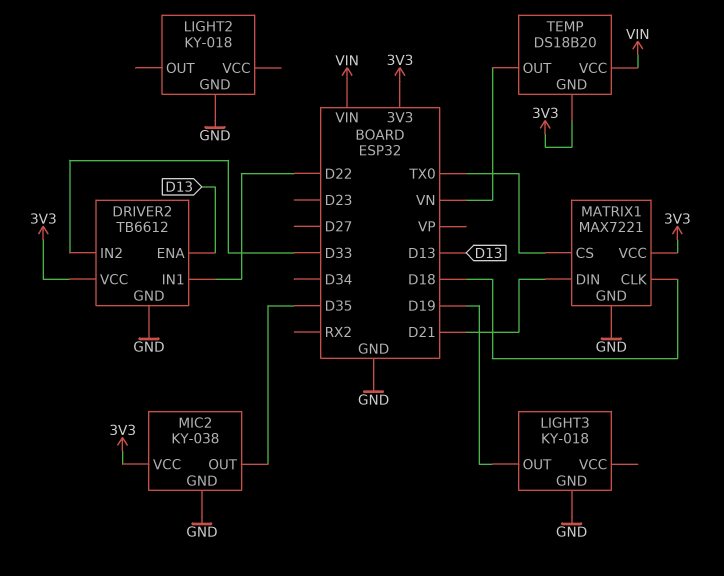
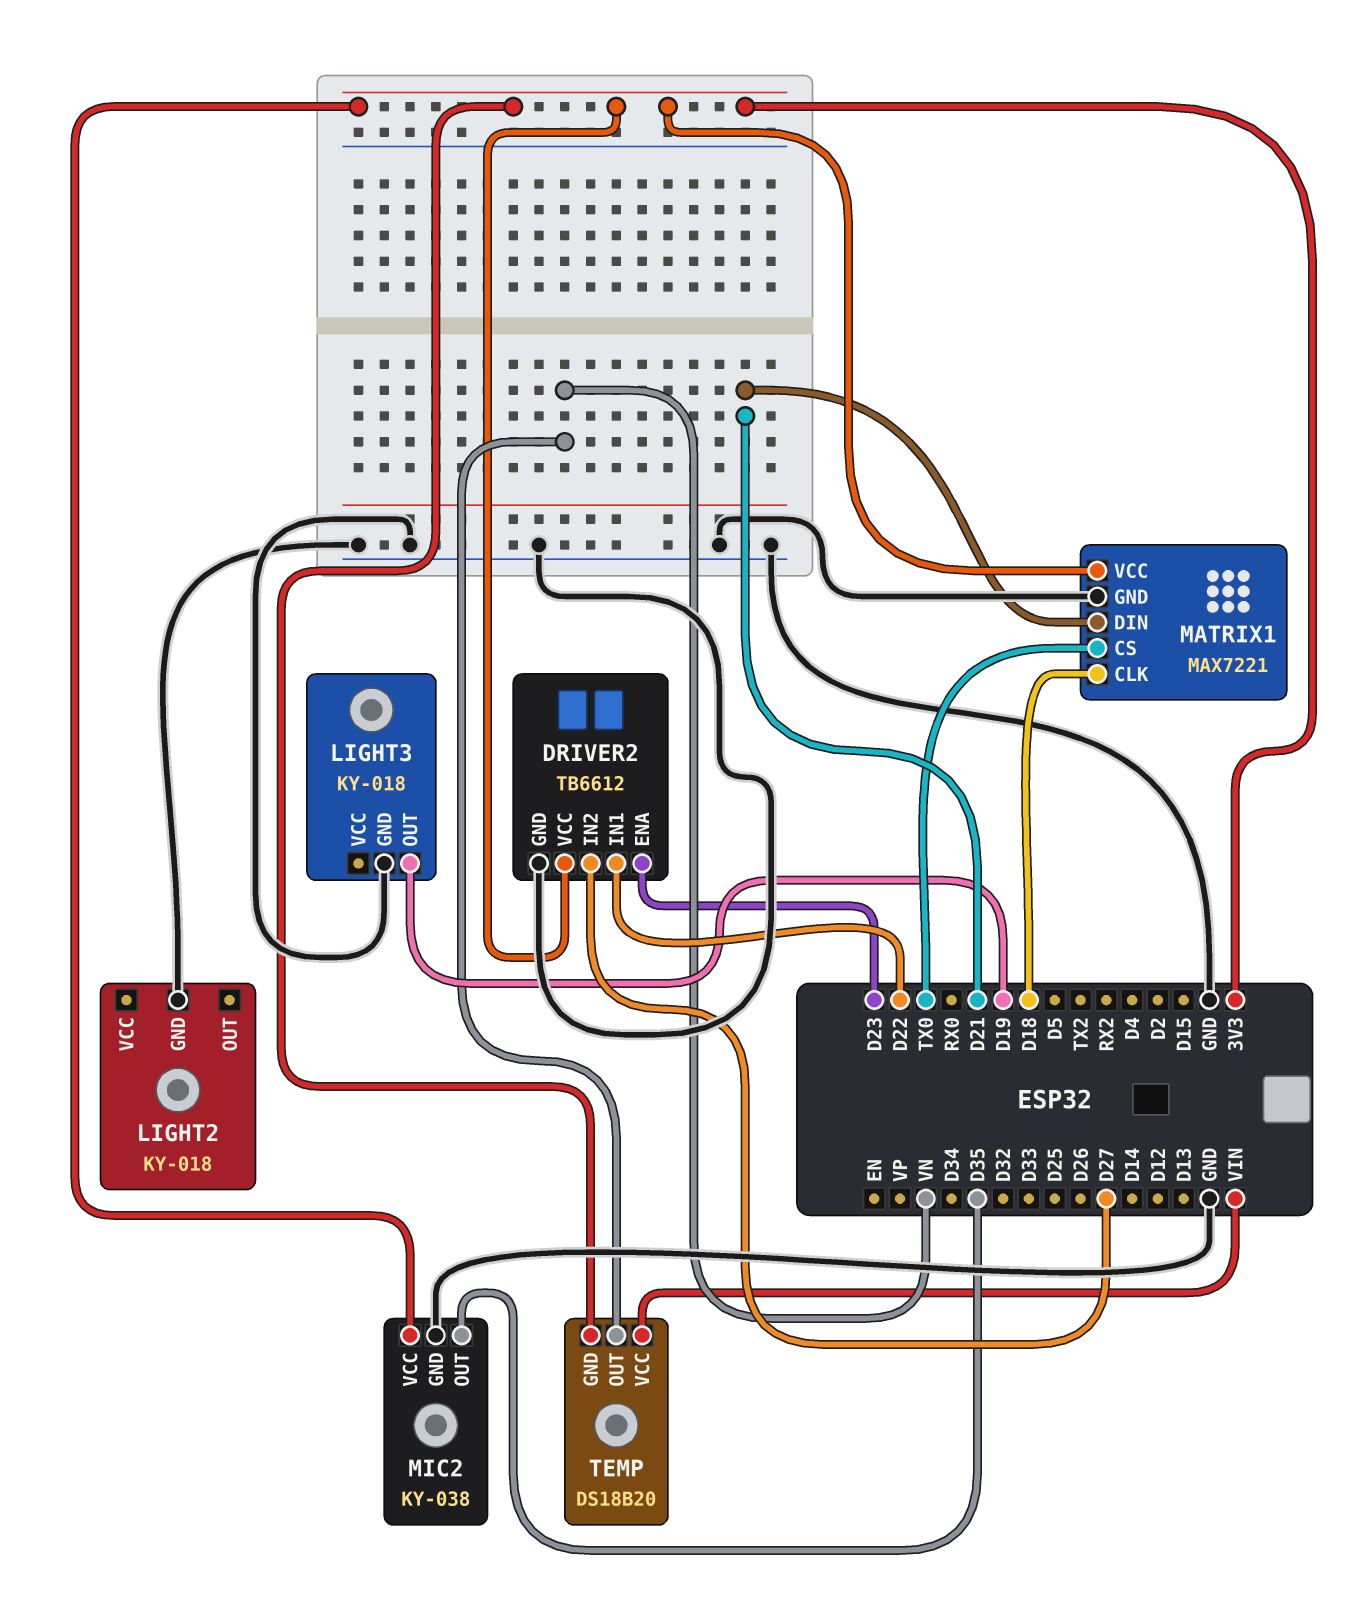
DRIVER2 pin ENA: D13 -> D23
DRIVER2 pin IN2: D33 -> D27

